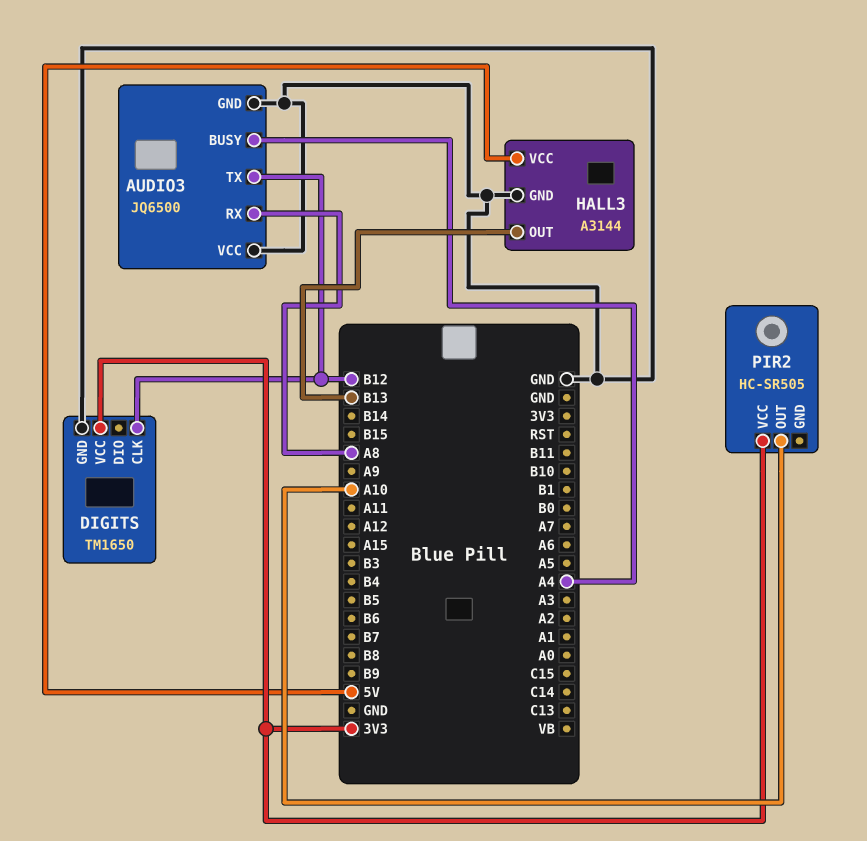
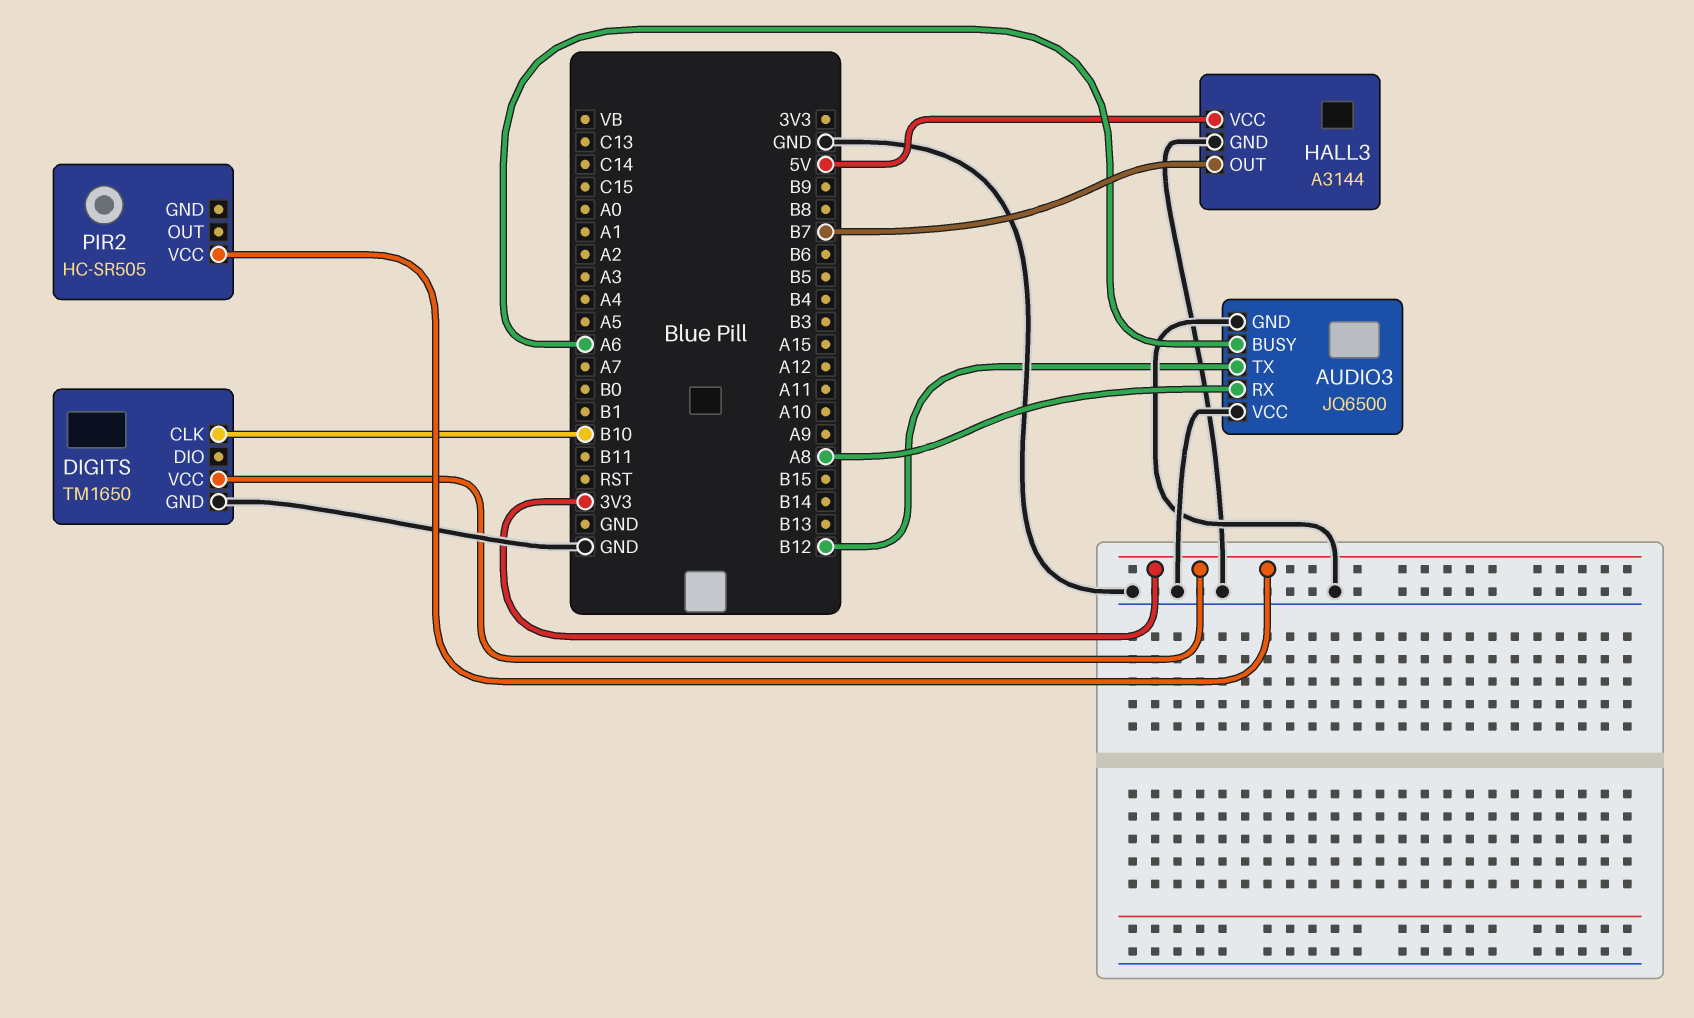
AUDIO3 pin BUSY: A4 -> A6
DIGITS pin CLK: B12 -> B10
HALL3 pin OUT: B13 -> B7
PIR2 pin OUT: A10 -> none

